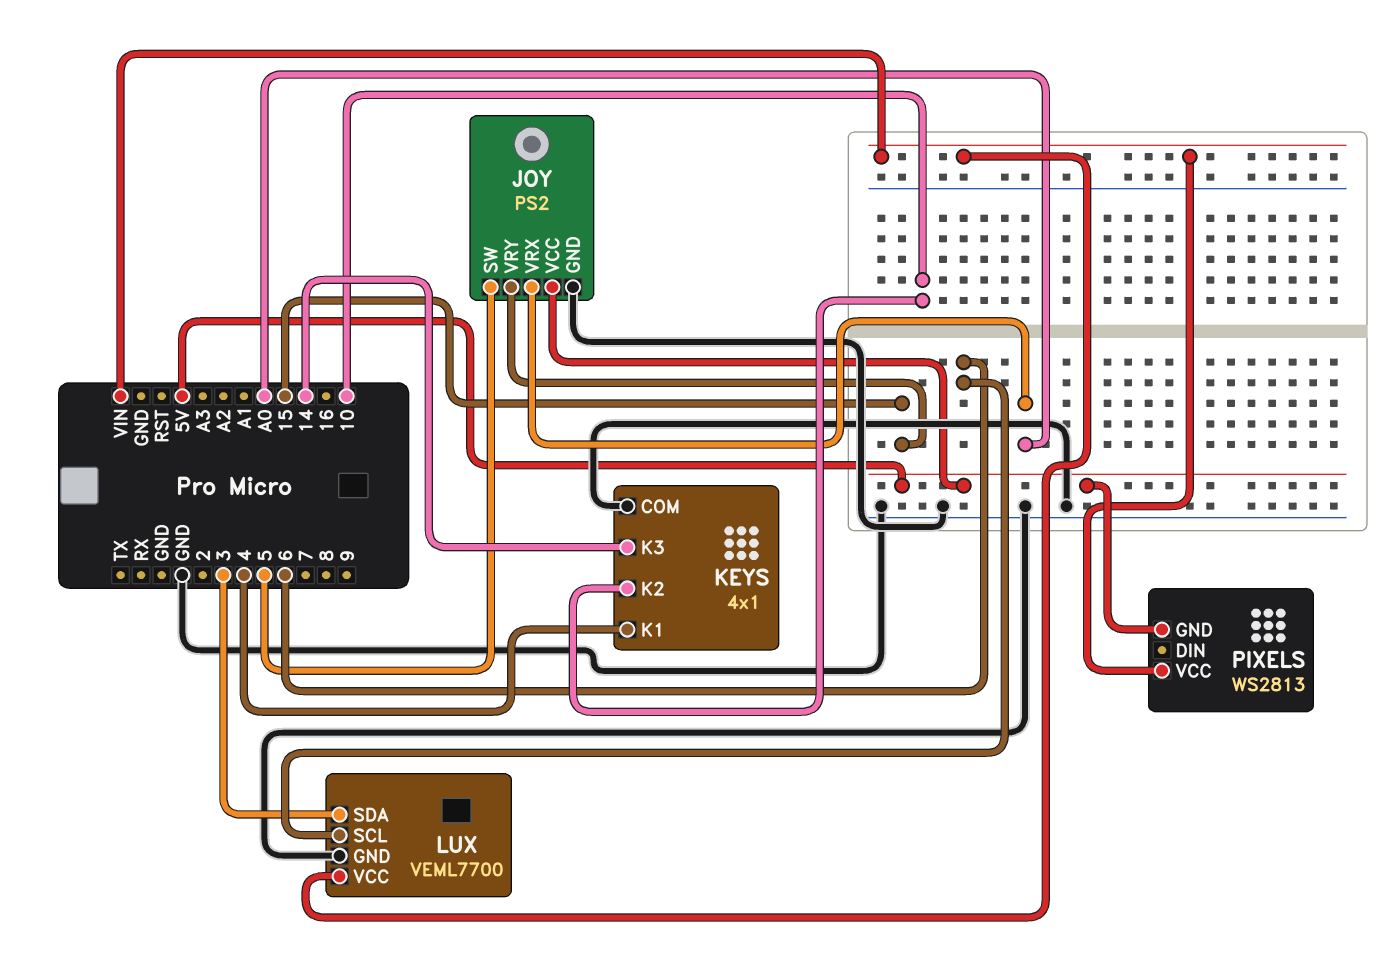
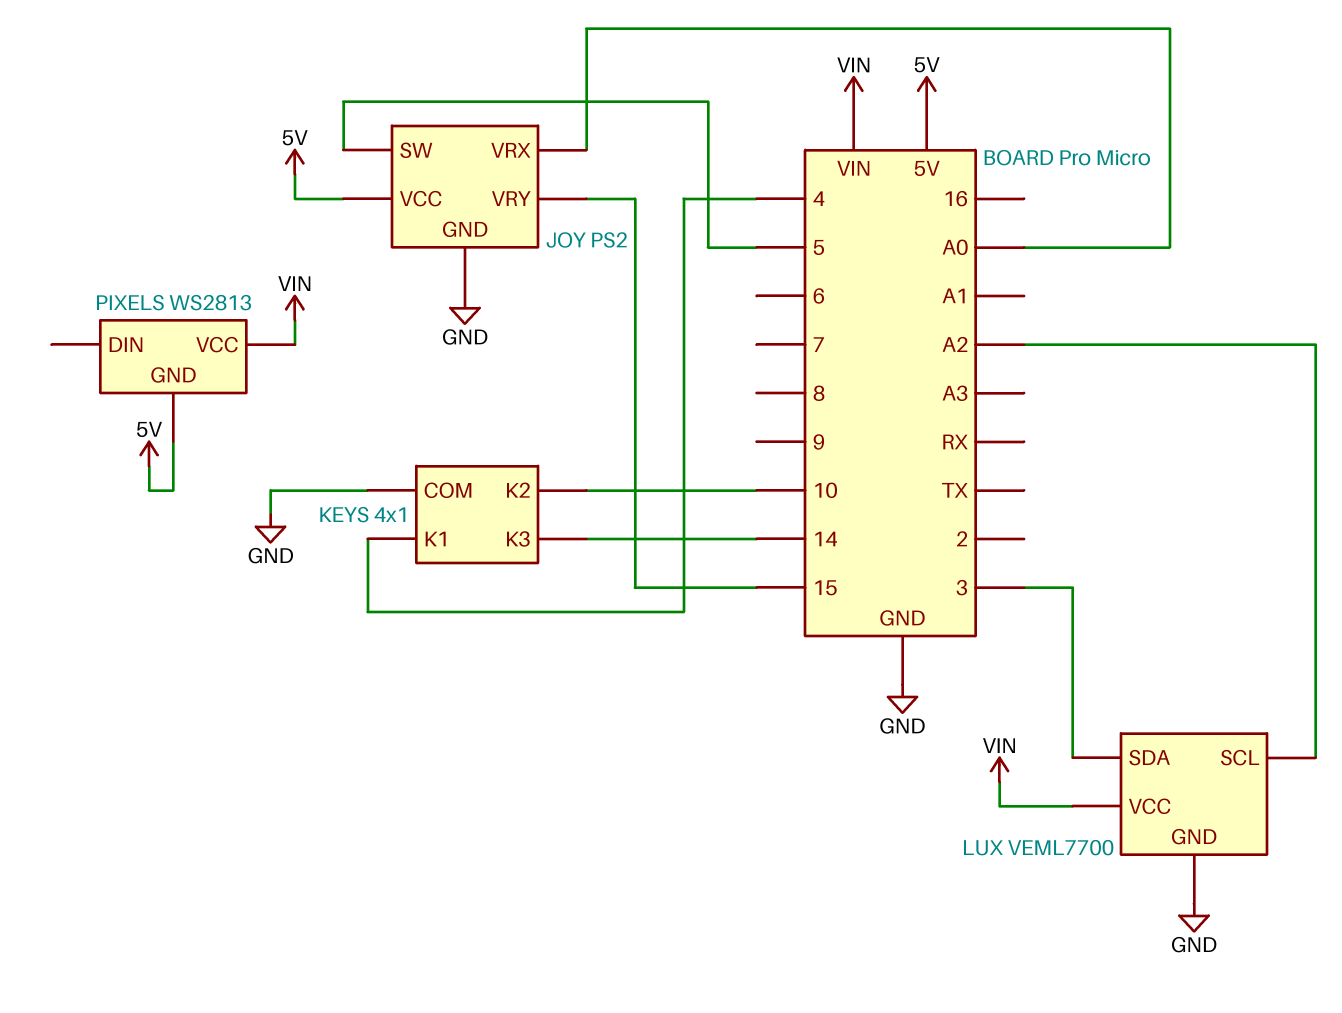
LUX pin SCL: 6 -> A2

